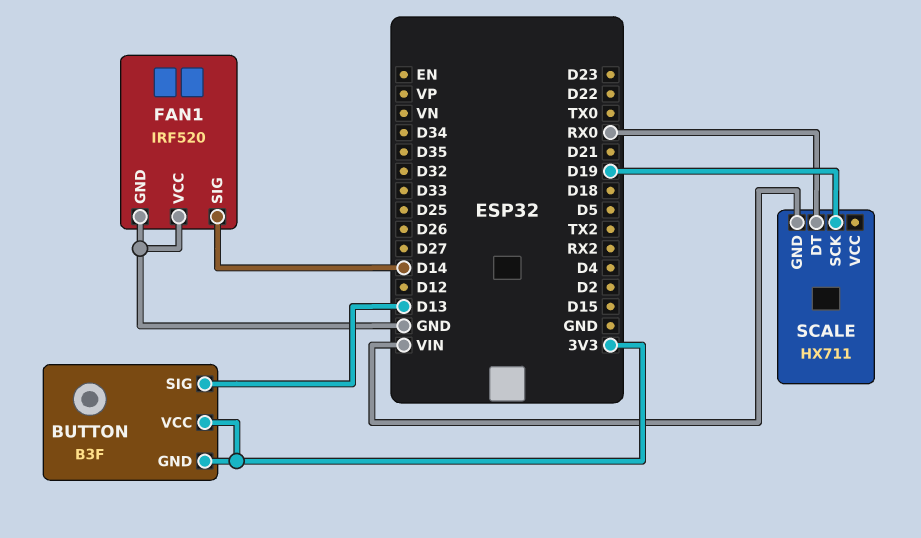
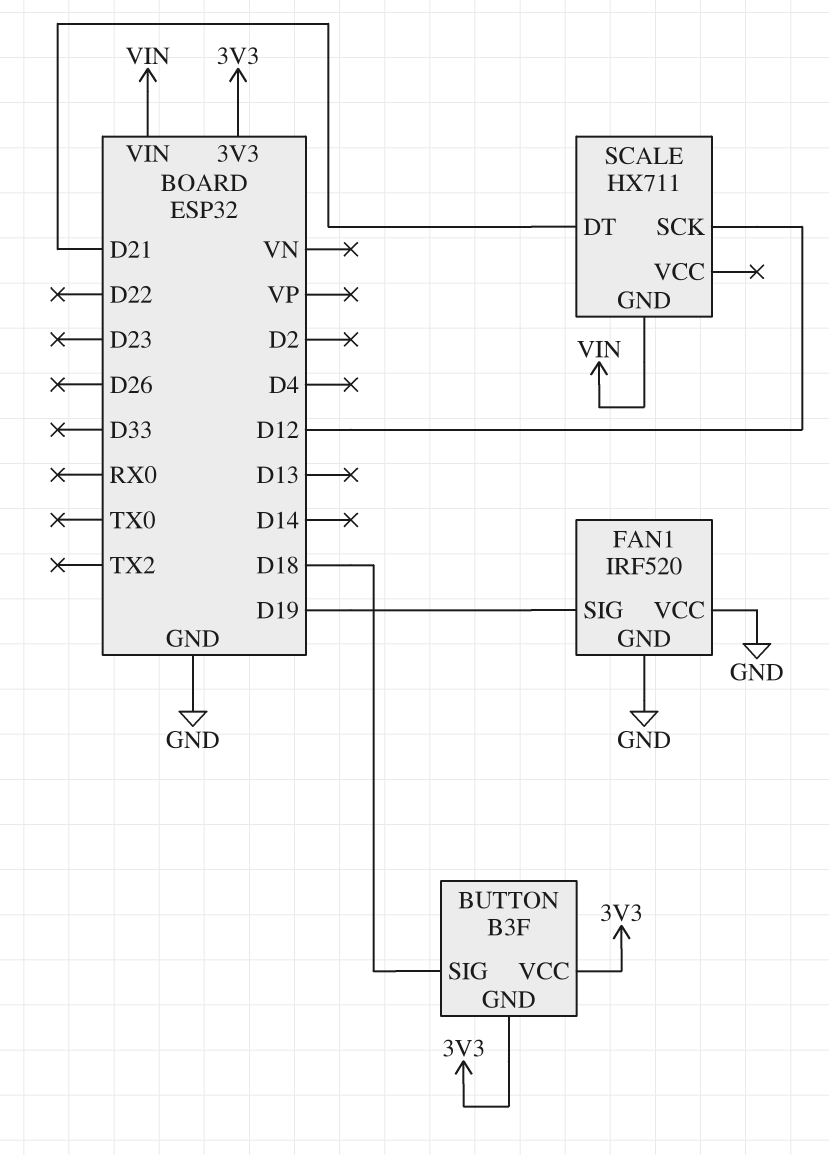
BUTTON pin SIG: D13 -> D18
FAN1 pin SIG: D14 -> D19
SCALE pin DT: RX0 -> D21
SCALE pin SCK: D19 -> D12

